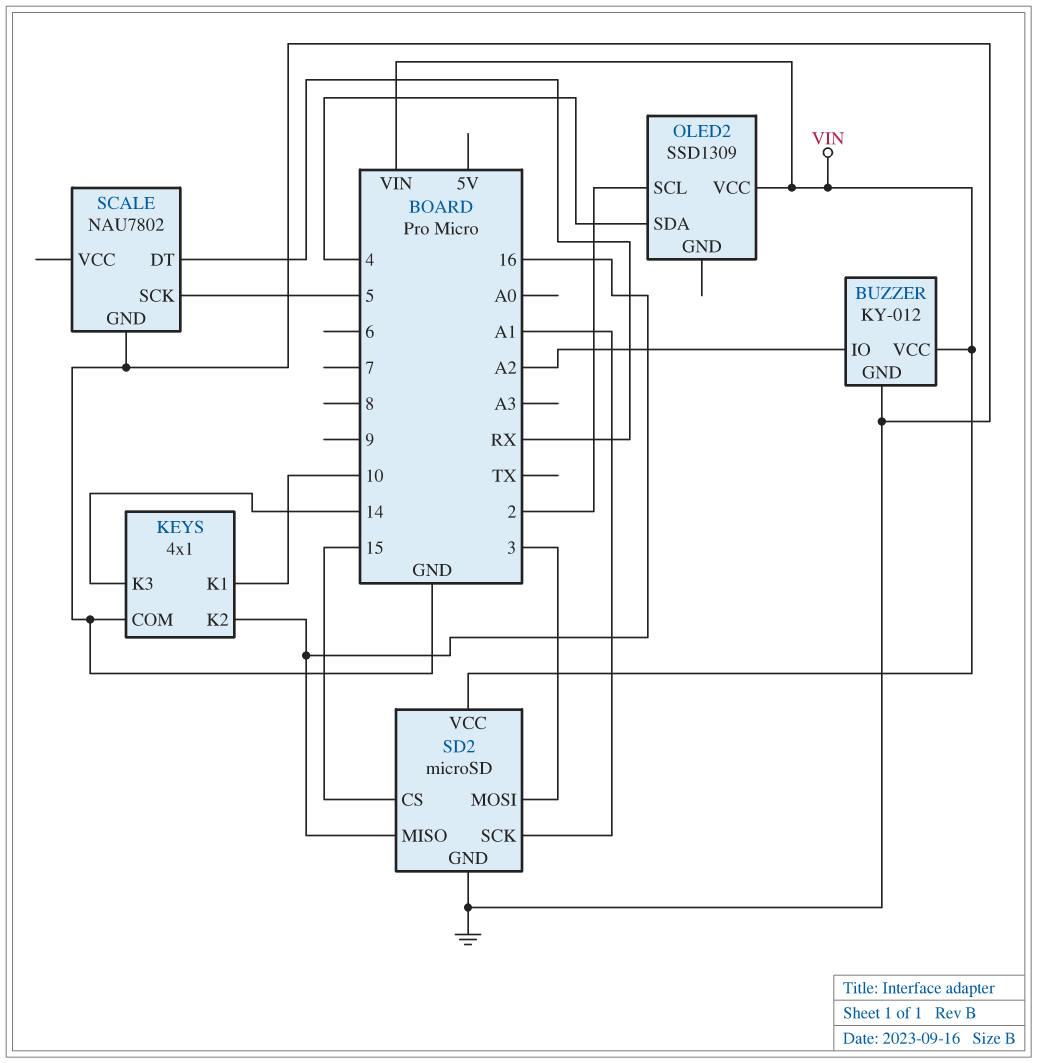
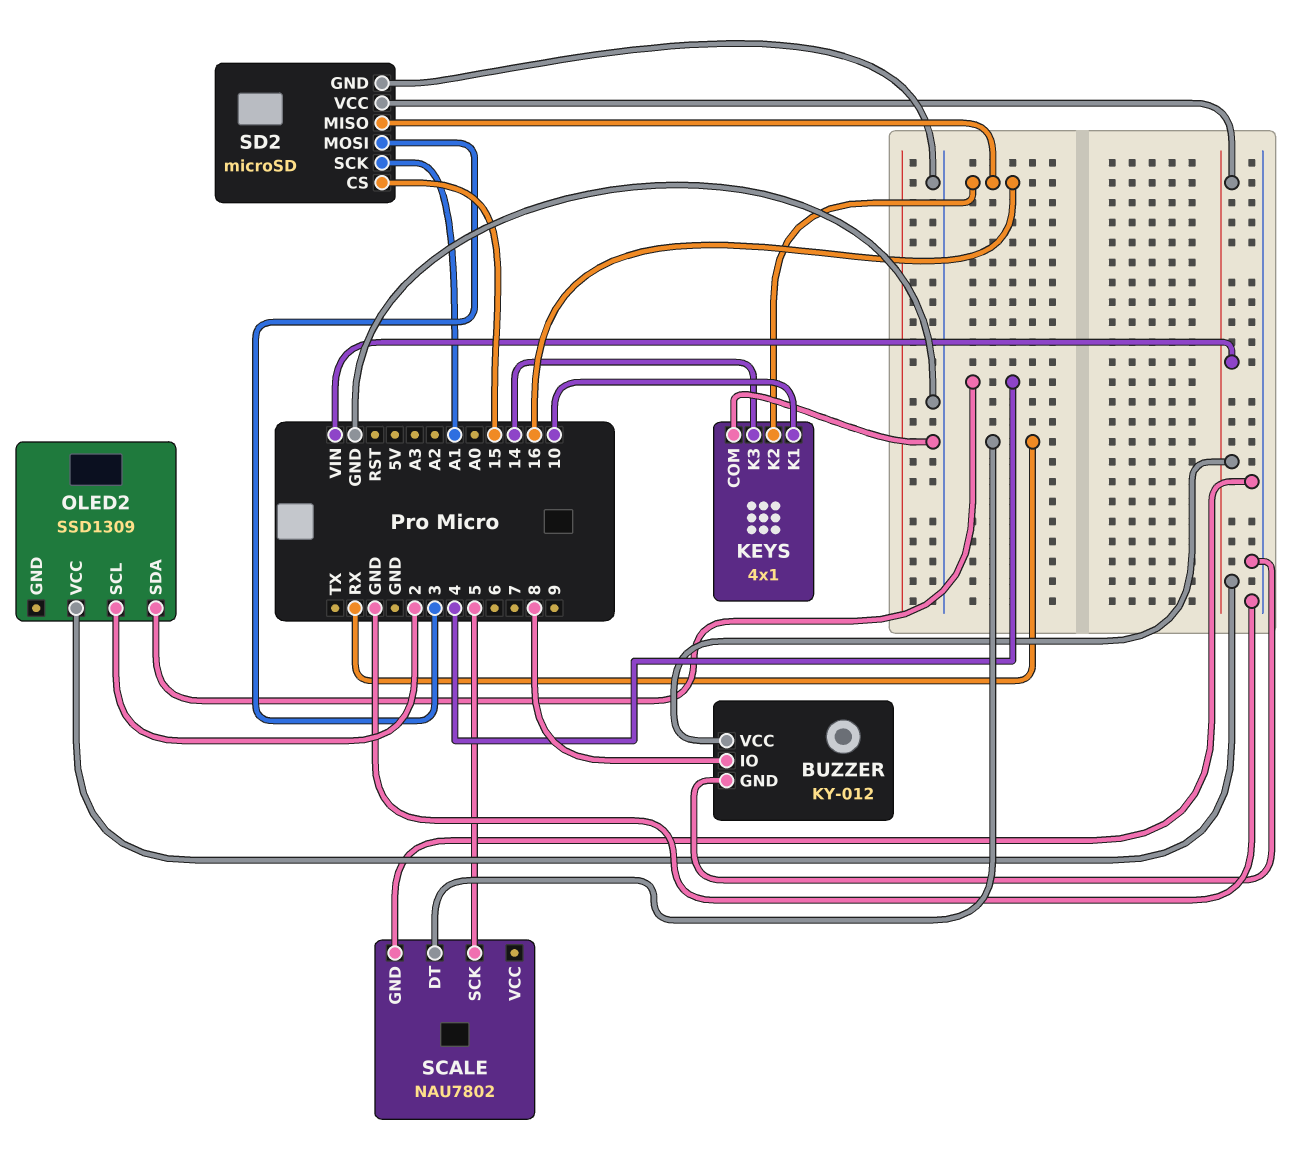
BUZZER pin IO: A2 -> 8

